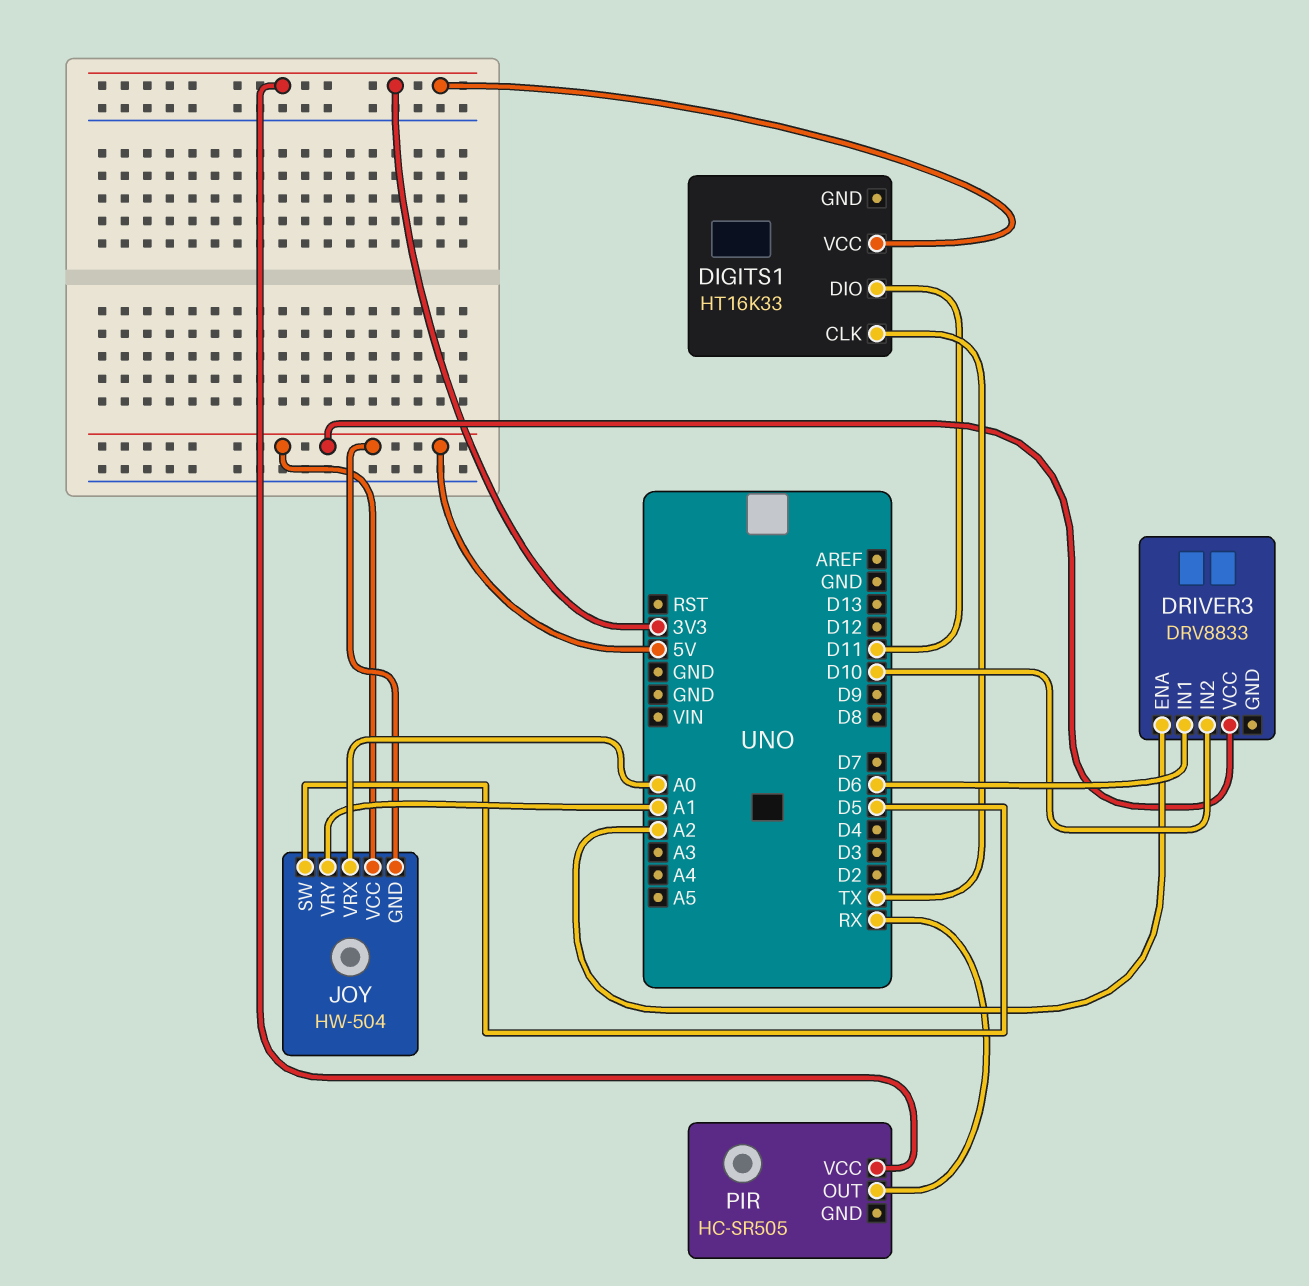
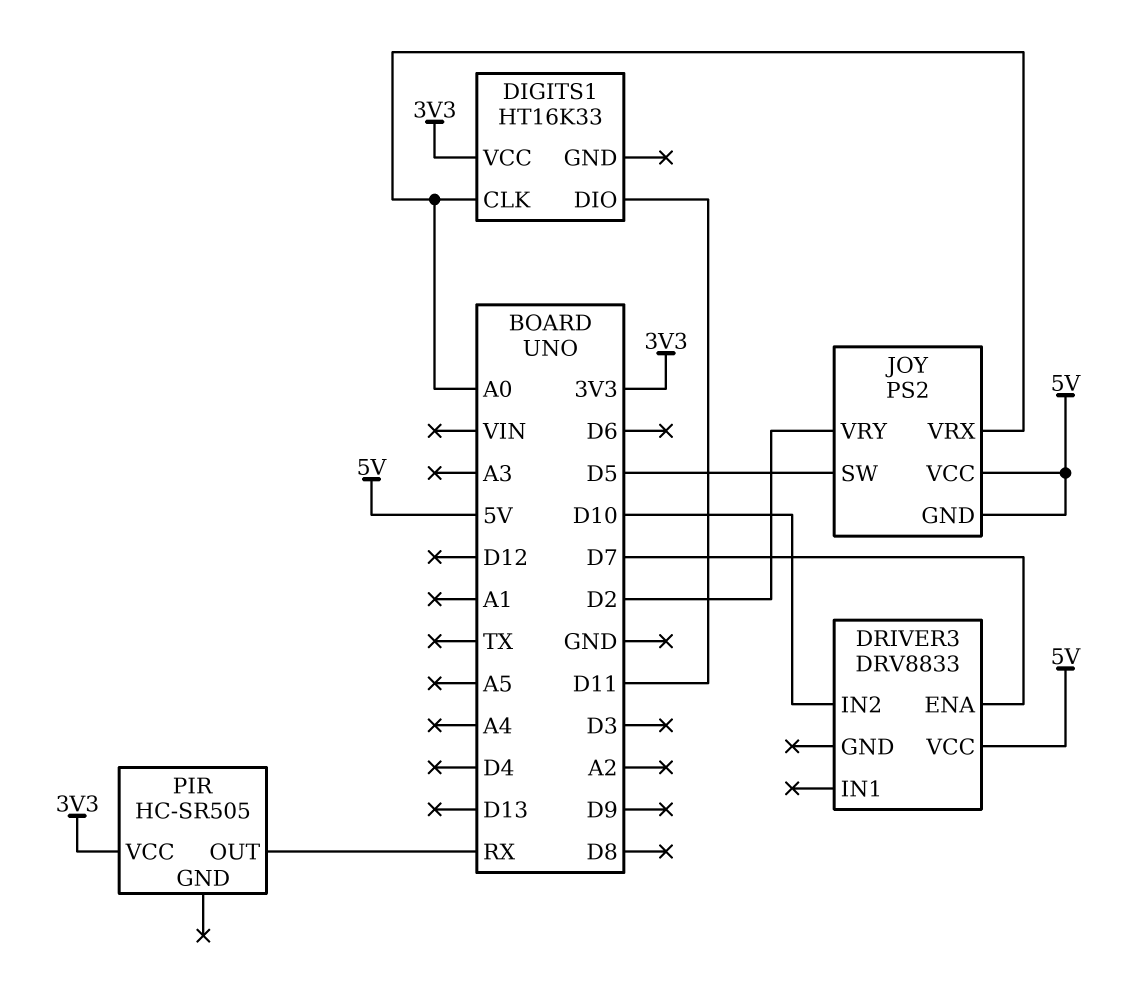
DIGITS1 pin CLK: TX -> A0
DRIVER3 pin ENA: A2 -> D7
DRIVER3 pin IN1: D6 -> none
JOY: HW-504 -> PS2
JOY pin VRY: A1 -> D2

